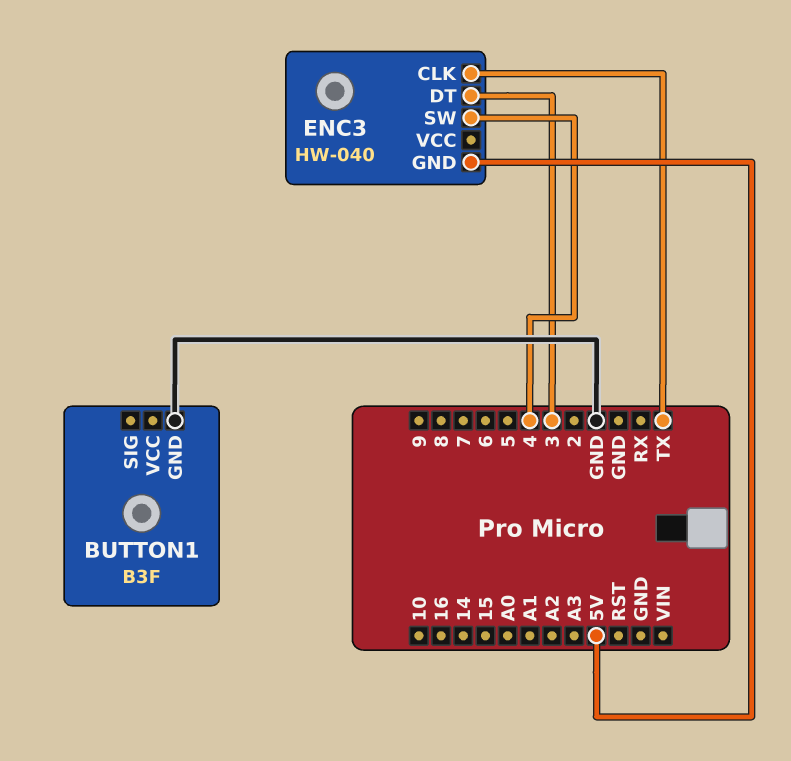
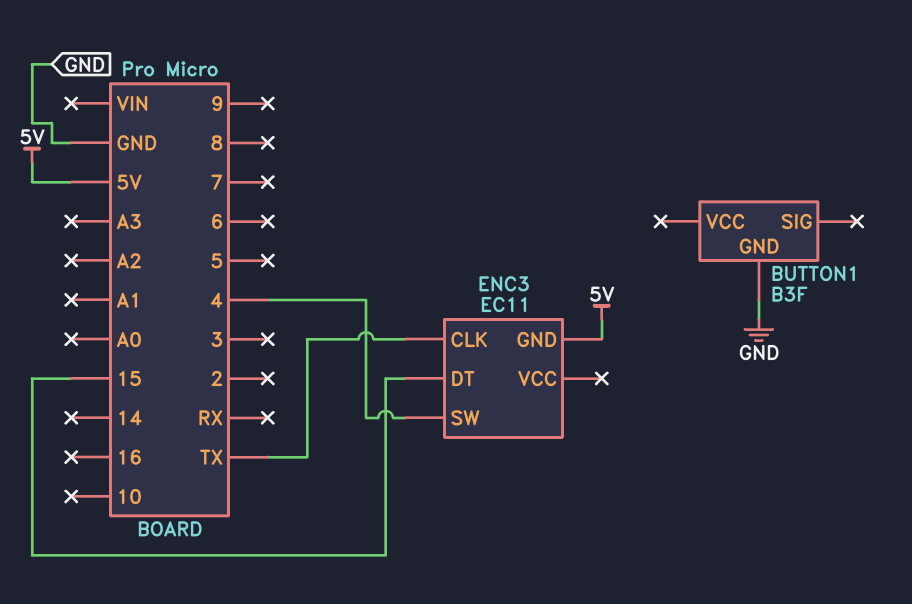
ENC3: HW-040 -> EC11
ENC3 pin DT: 3 -> 15

